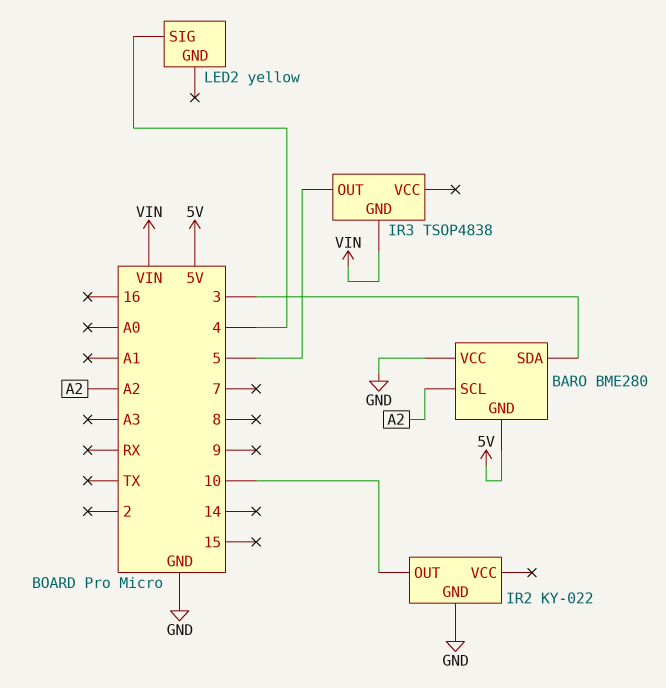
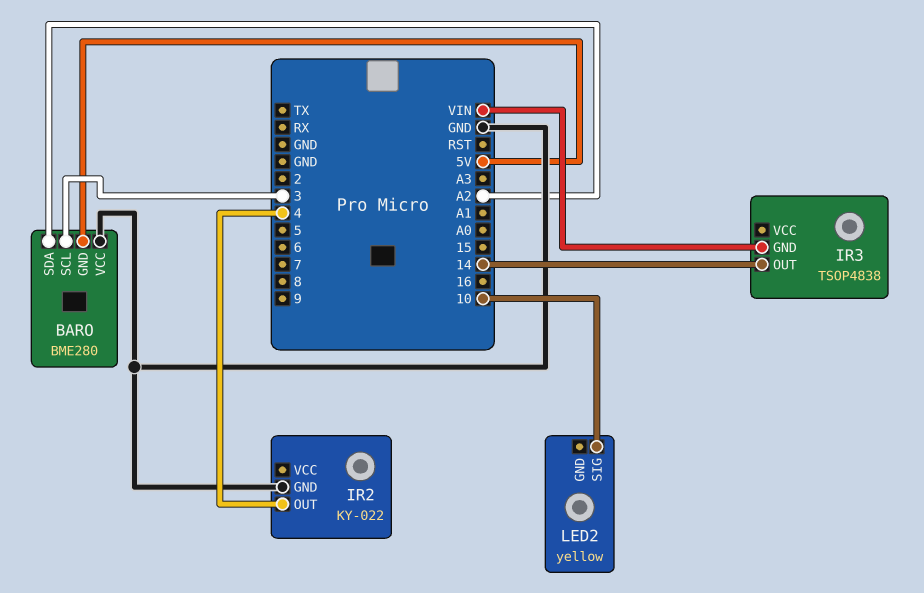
BARO pin SCL: A2 -> 3
BARO pin SDA: 3 -> A2
IR2 pin OUT: 10 -> 4
IR3 pin OUT: 5 -> 14
LED2 pin SIG: 4 -> 10

